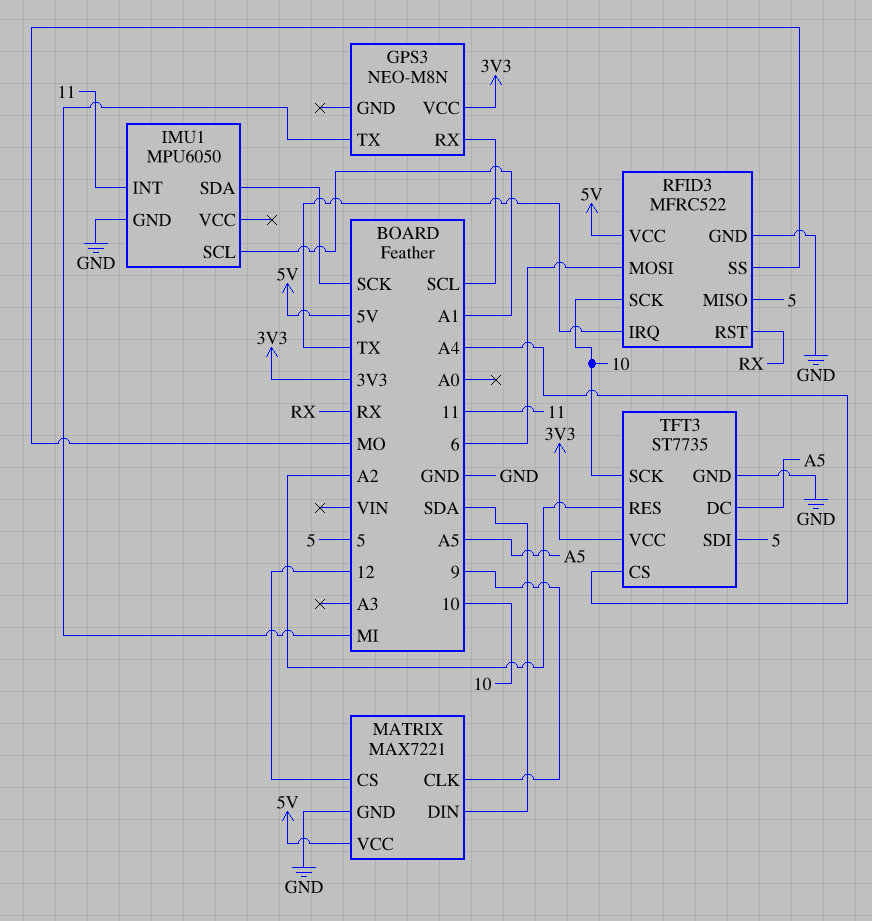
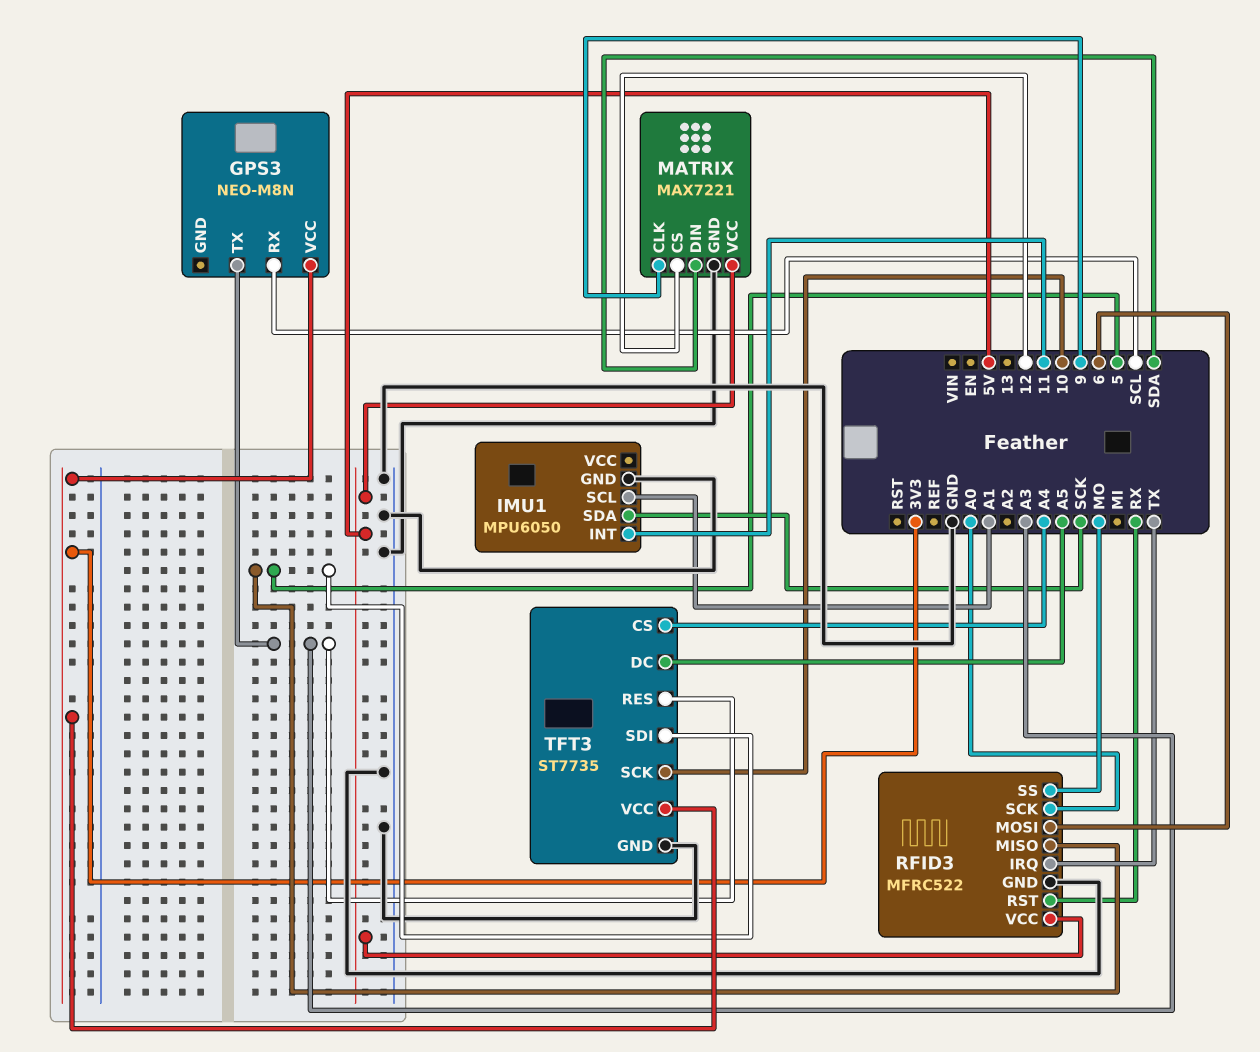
GPS3 pin TX: MI -> A3
RFID3 pin SCK: 10 -> A0
TFT3 pin RES: A2 -> A3

